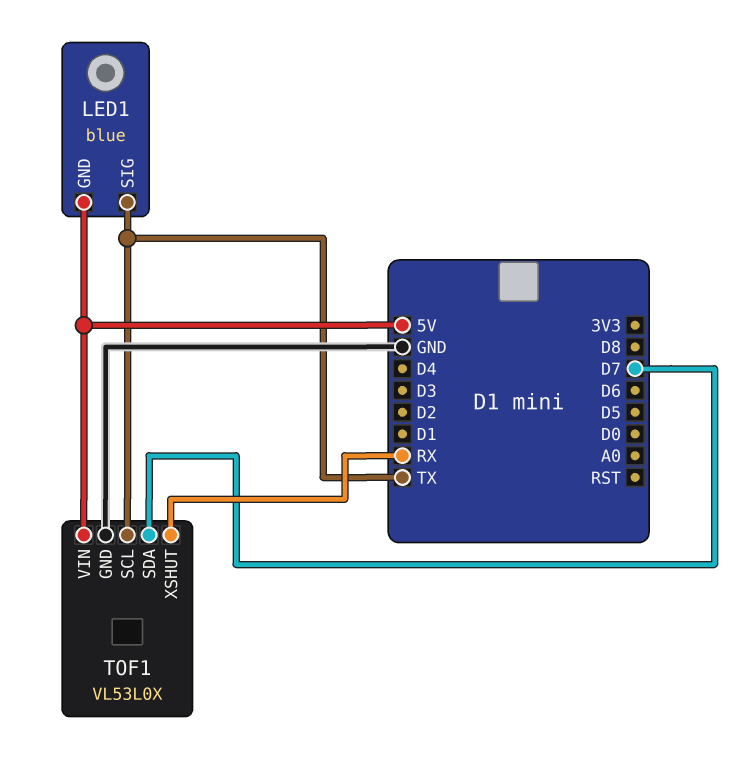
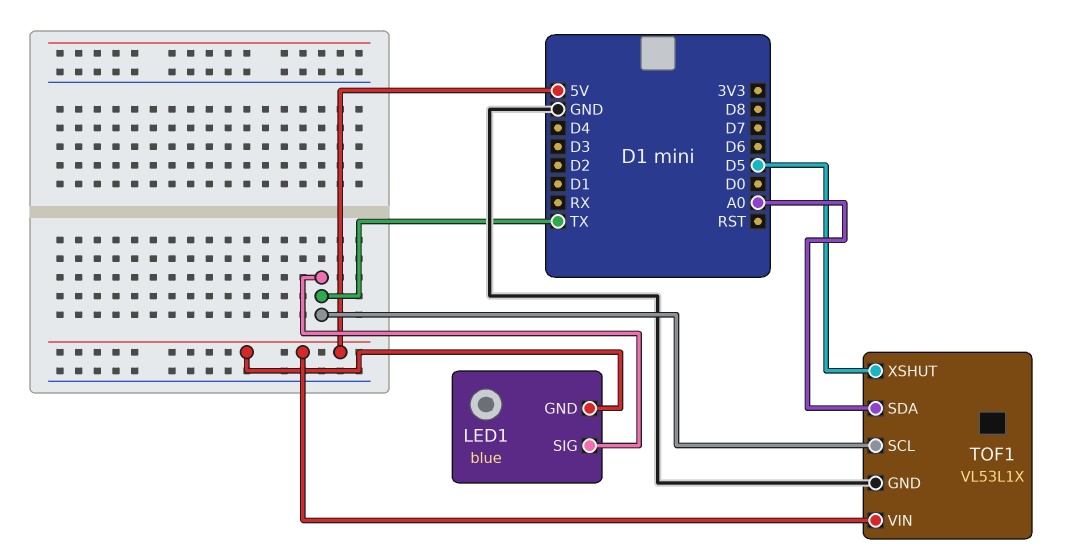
TOF1: VL53L0X -> VL53L1X
TOF1 pin SDA: D7 -> A0
TOF1 pin XSHUT: RX -> D5

